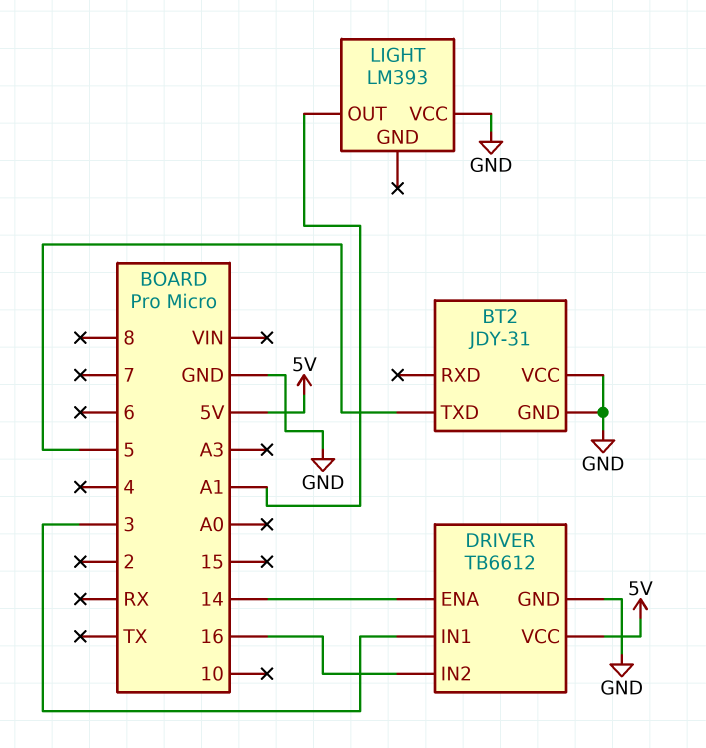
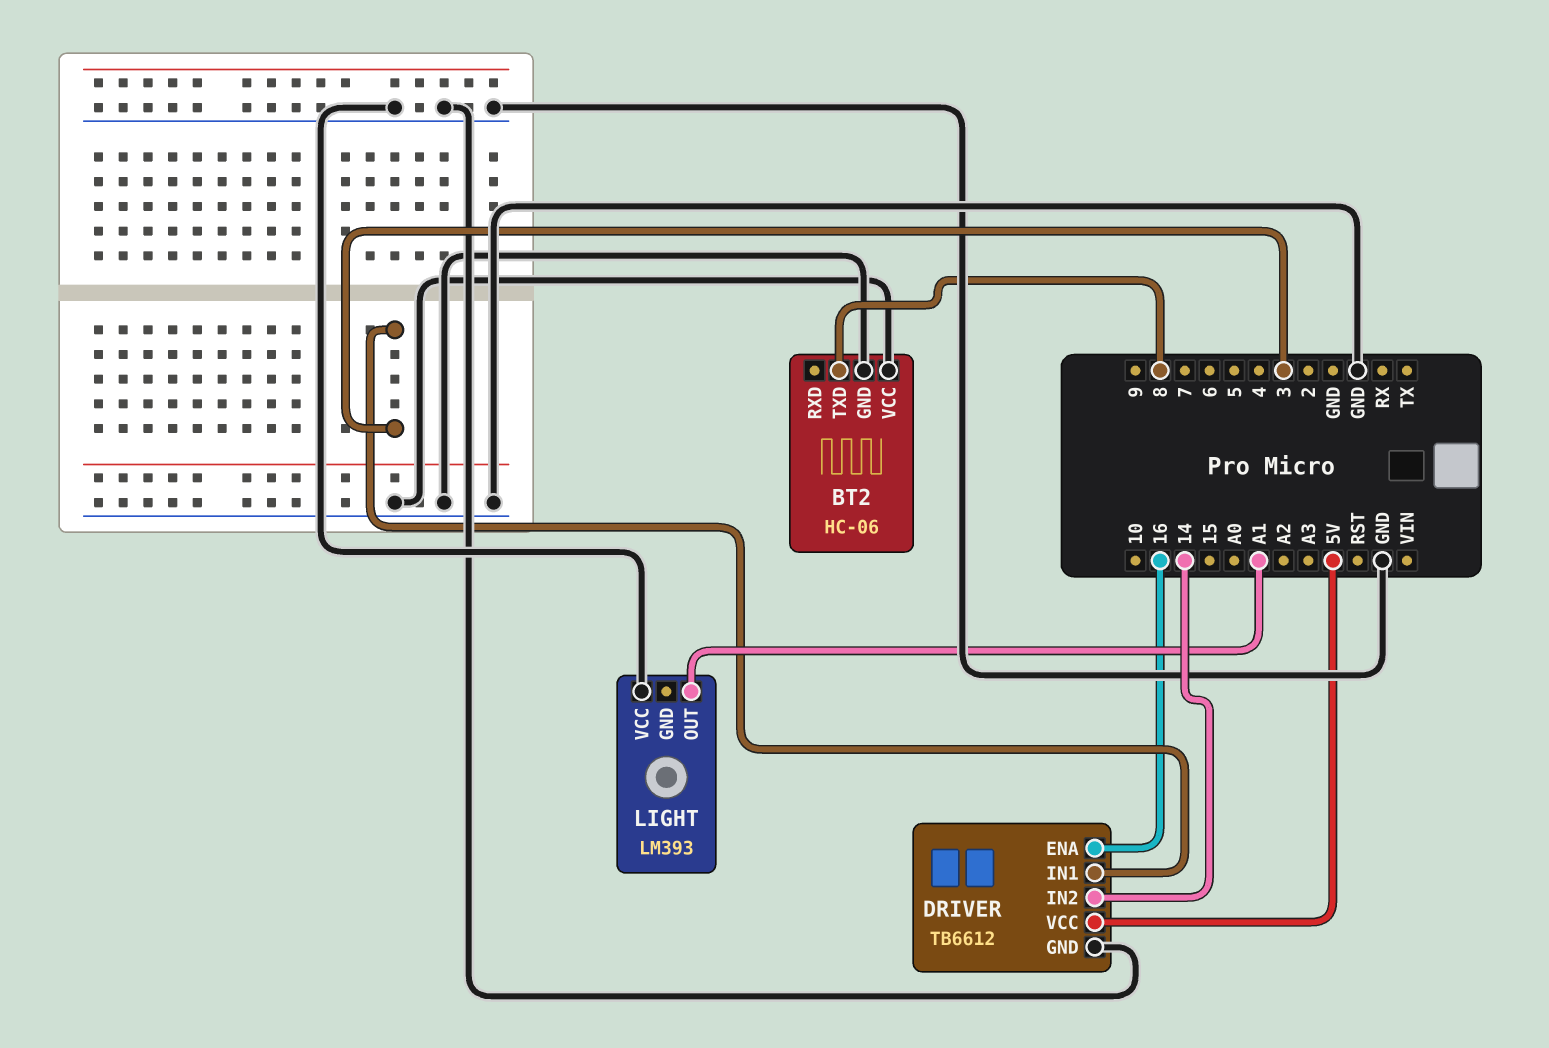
BT2: JDY-31 -> HC-06
BT2 pin TXD: 5 -> 8
DRIVER pin ENA: 14 -> 16
DRIVER pin IN2: 16 -> 14

